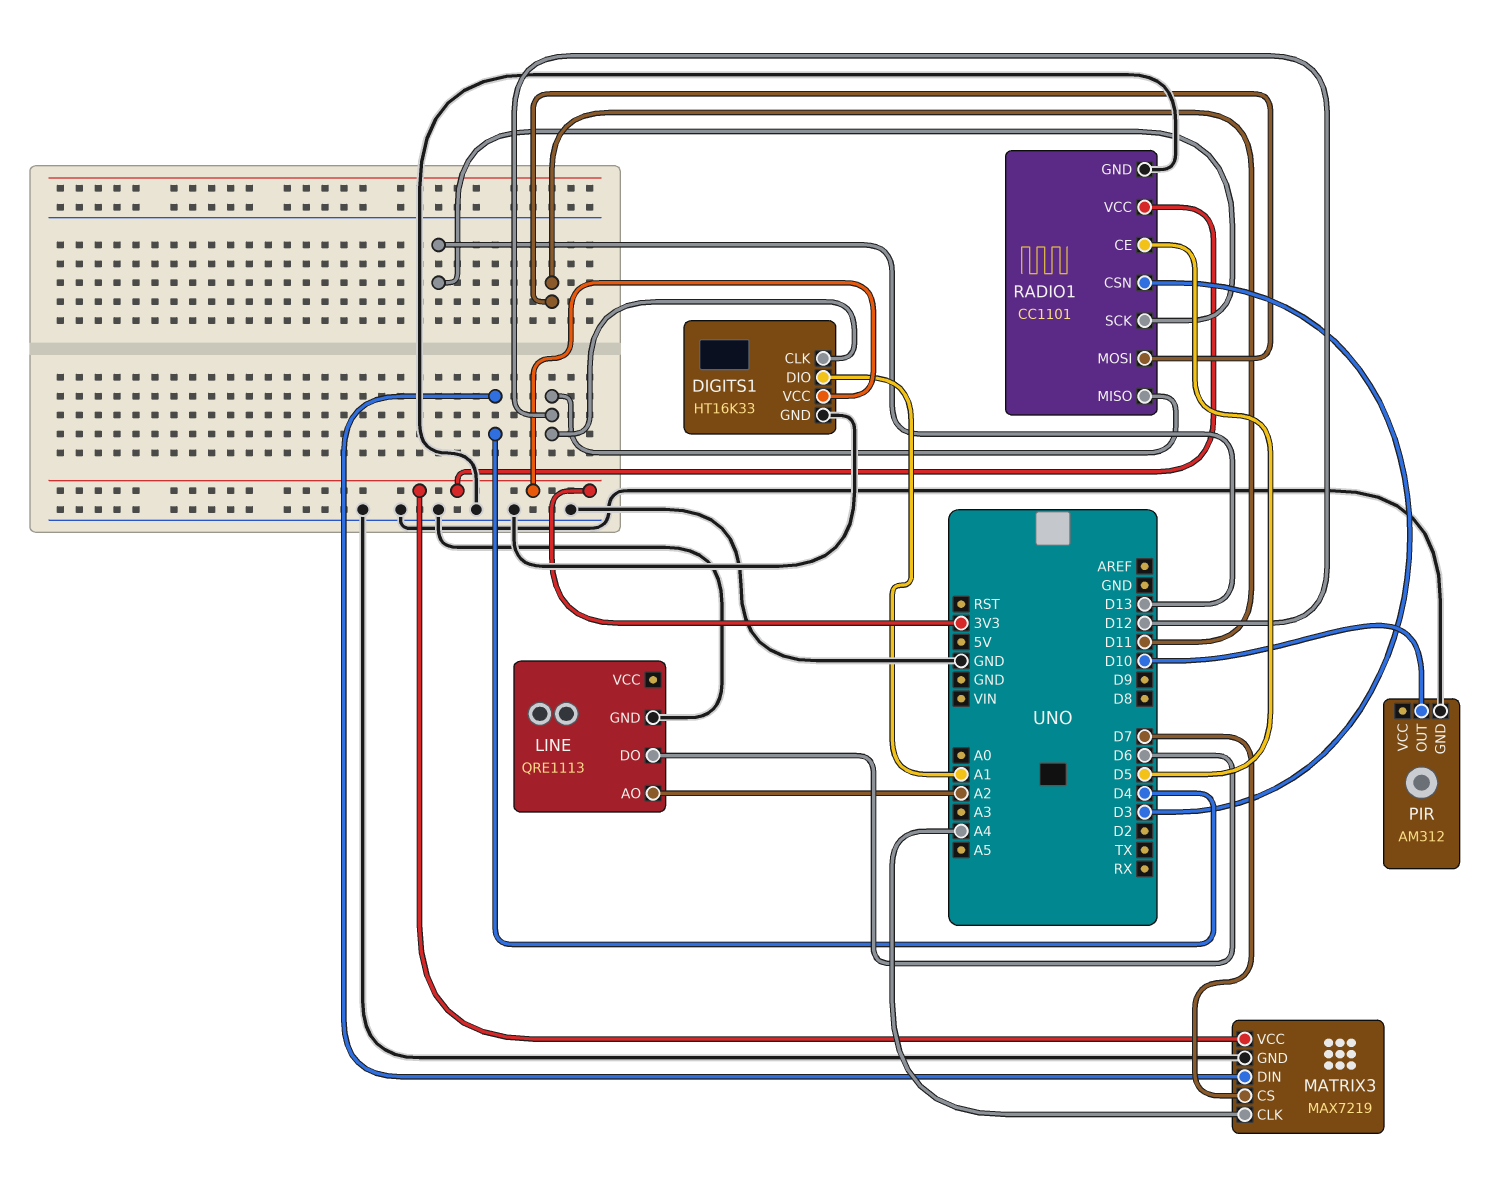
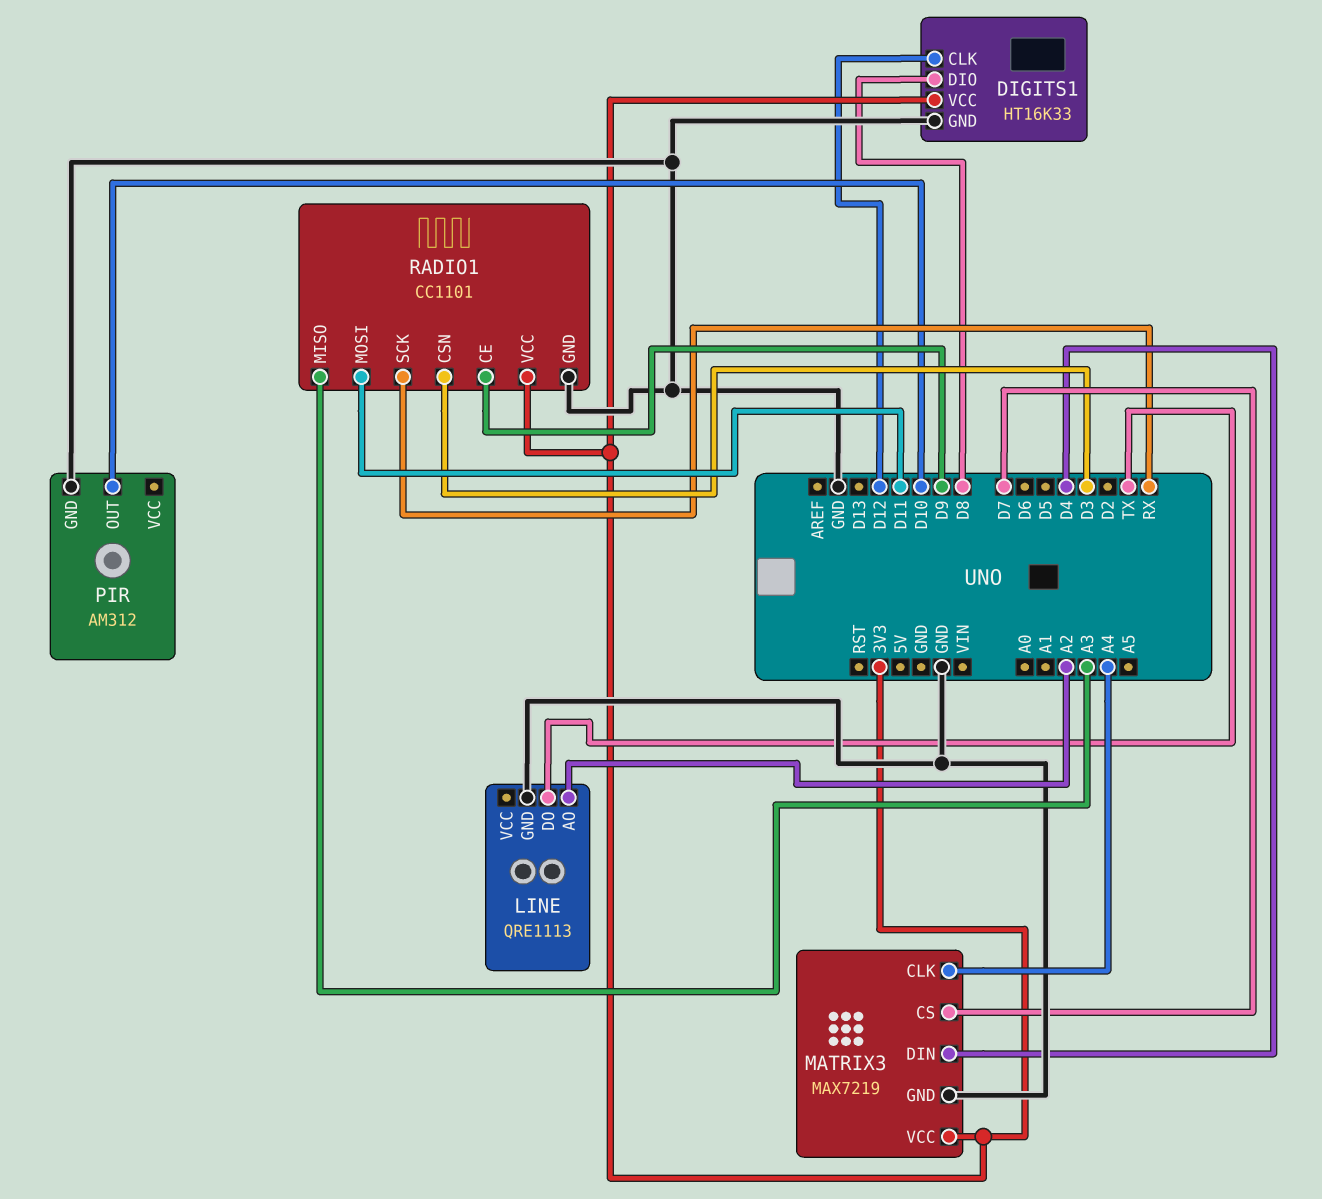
DIGITS1 pin DIO: A1 -> D8
LINE pin DO: D6 -> TX
RADIO1 pin CE: D5 -> D9
RADIO1 pin MISO: D12 -> A3
RADIO1 pin SCK: D13 -> RX

